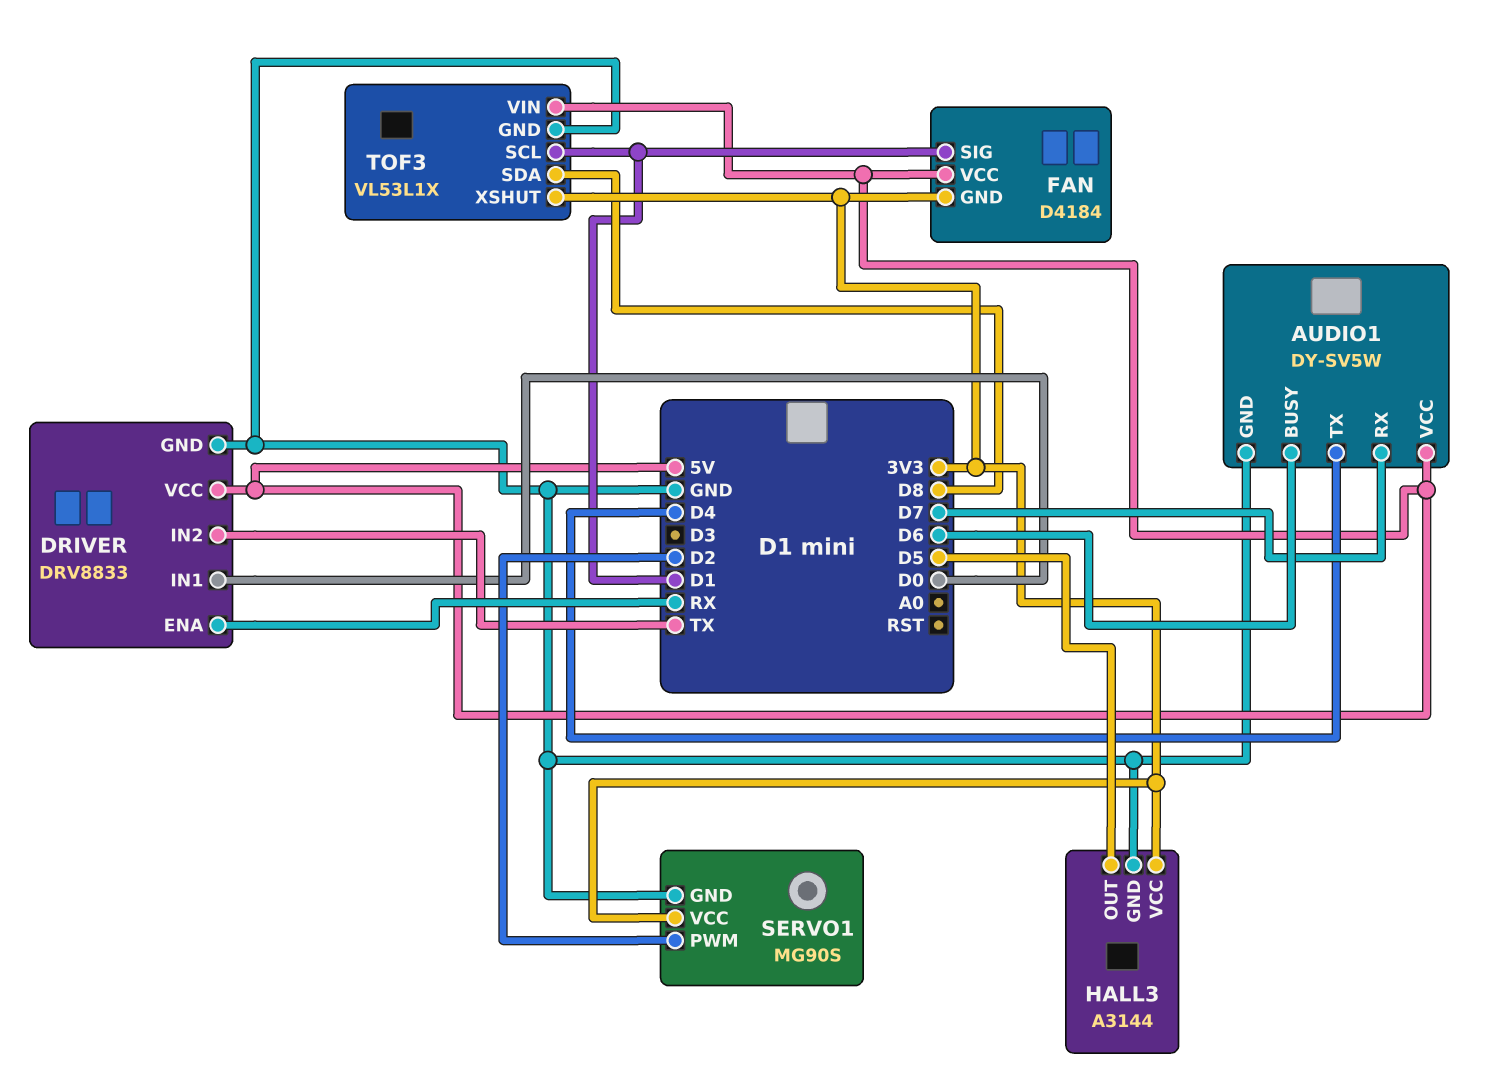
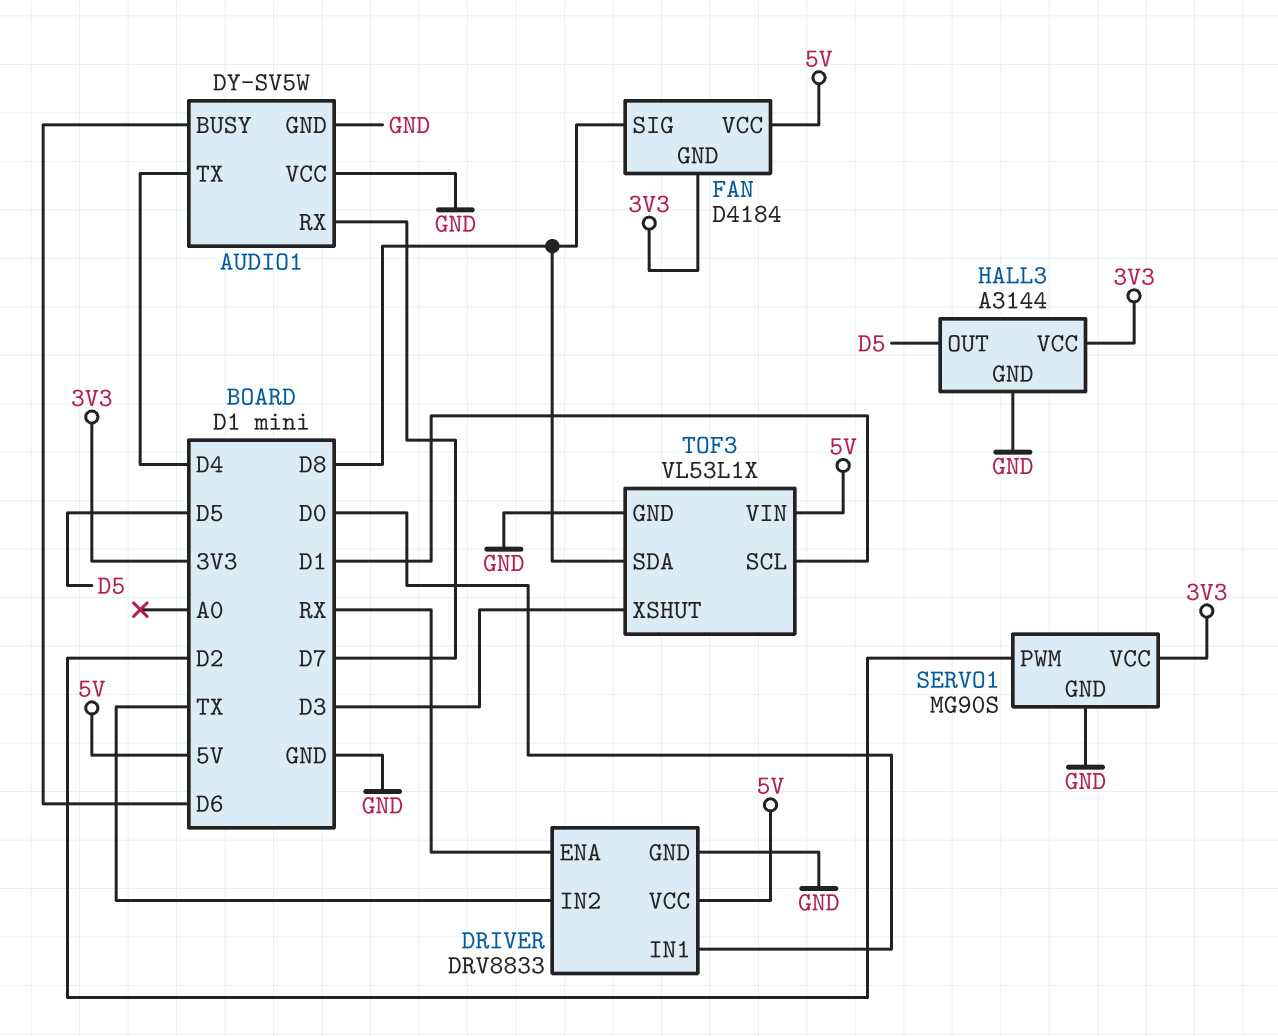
AUDIO1 pin VCC: 5V -> GND
FAN pin SIG: D1 -> D8
TOF3 pin XSHUT: 3V3 -> D3

